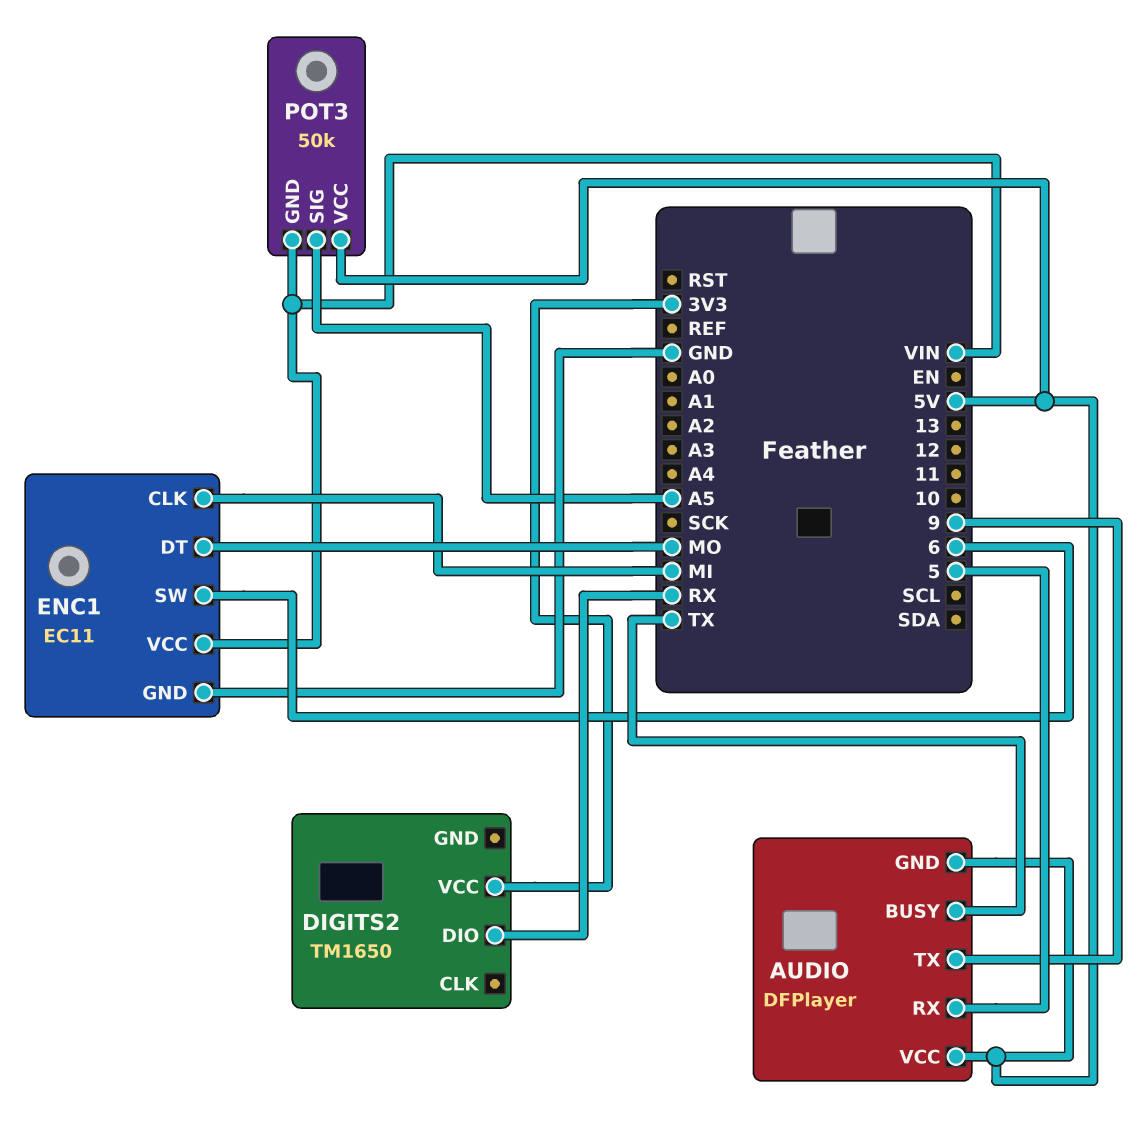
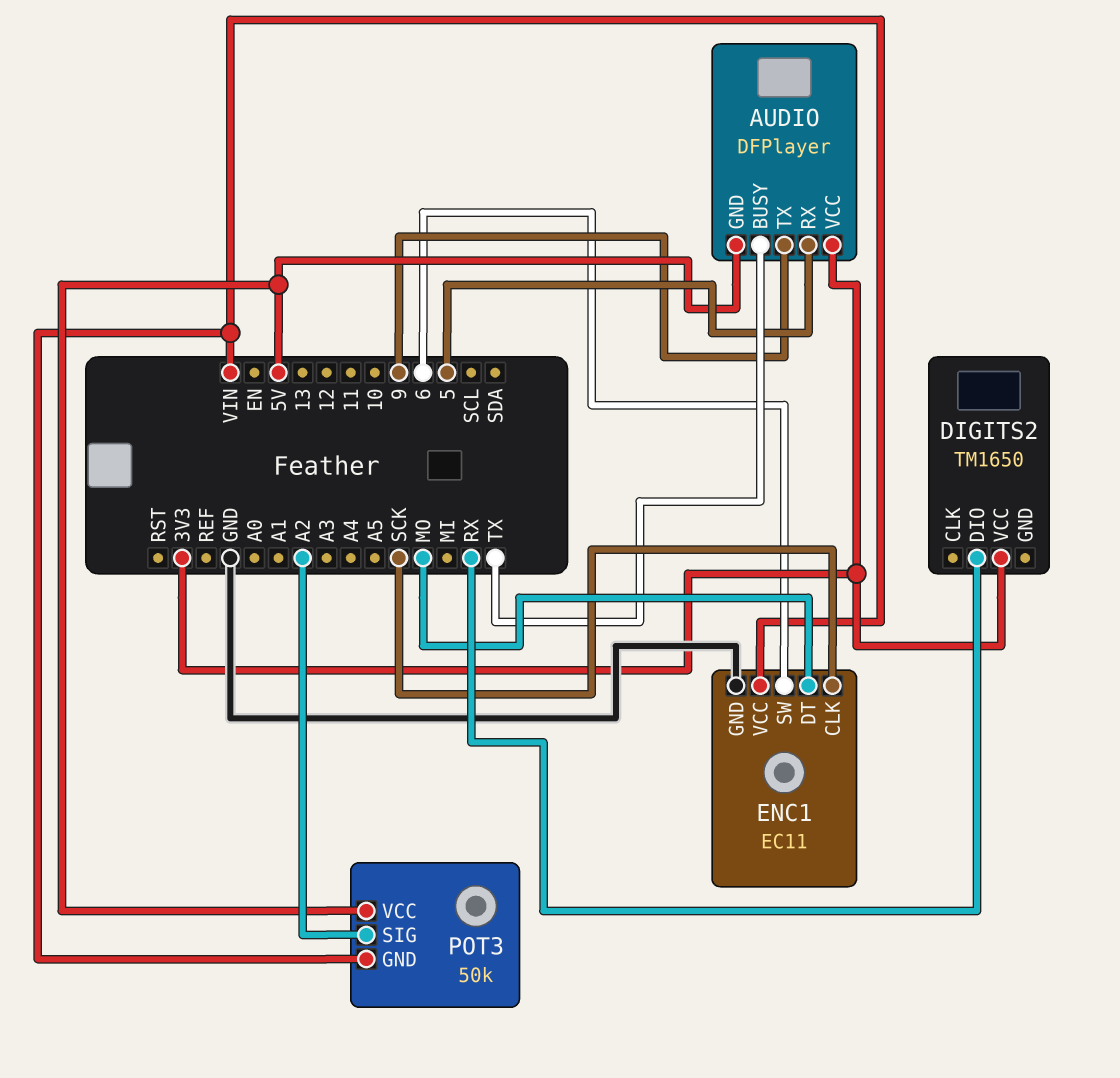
AUDIO pin VCC: 5V -> 3V3
ENC1 pin CLK: MI -> SCK
POT3 pin SIG: A5 -> A2

